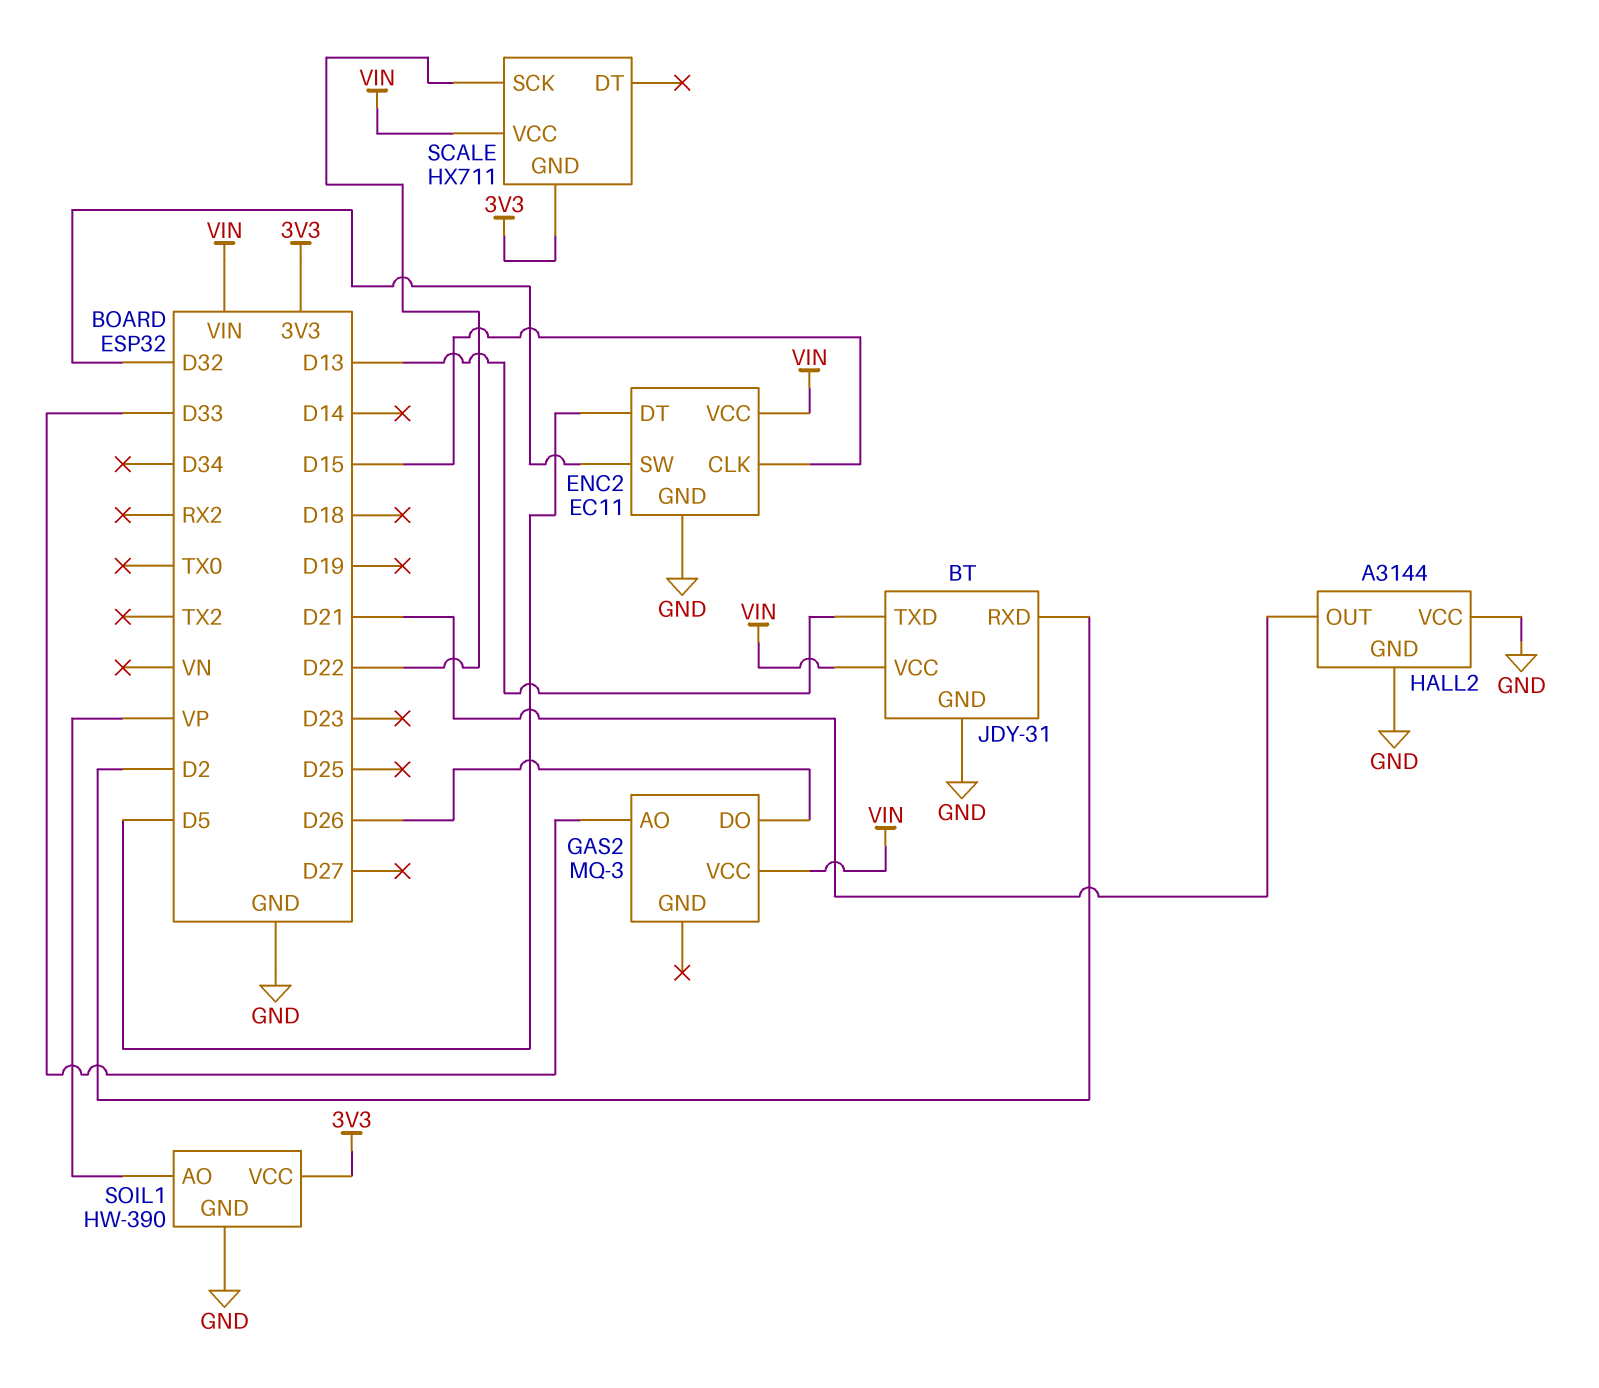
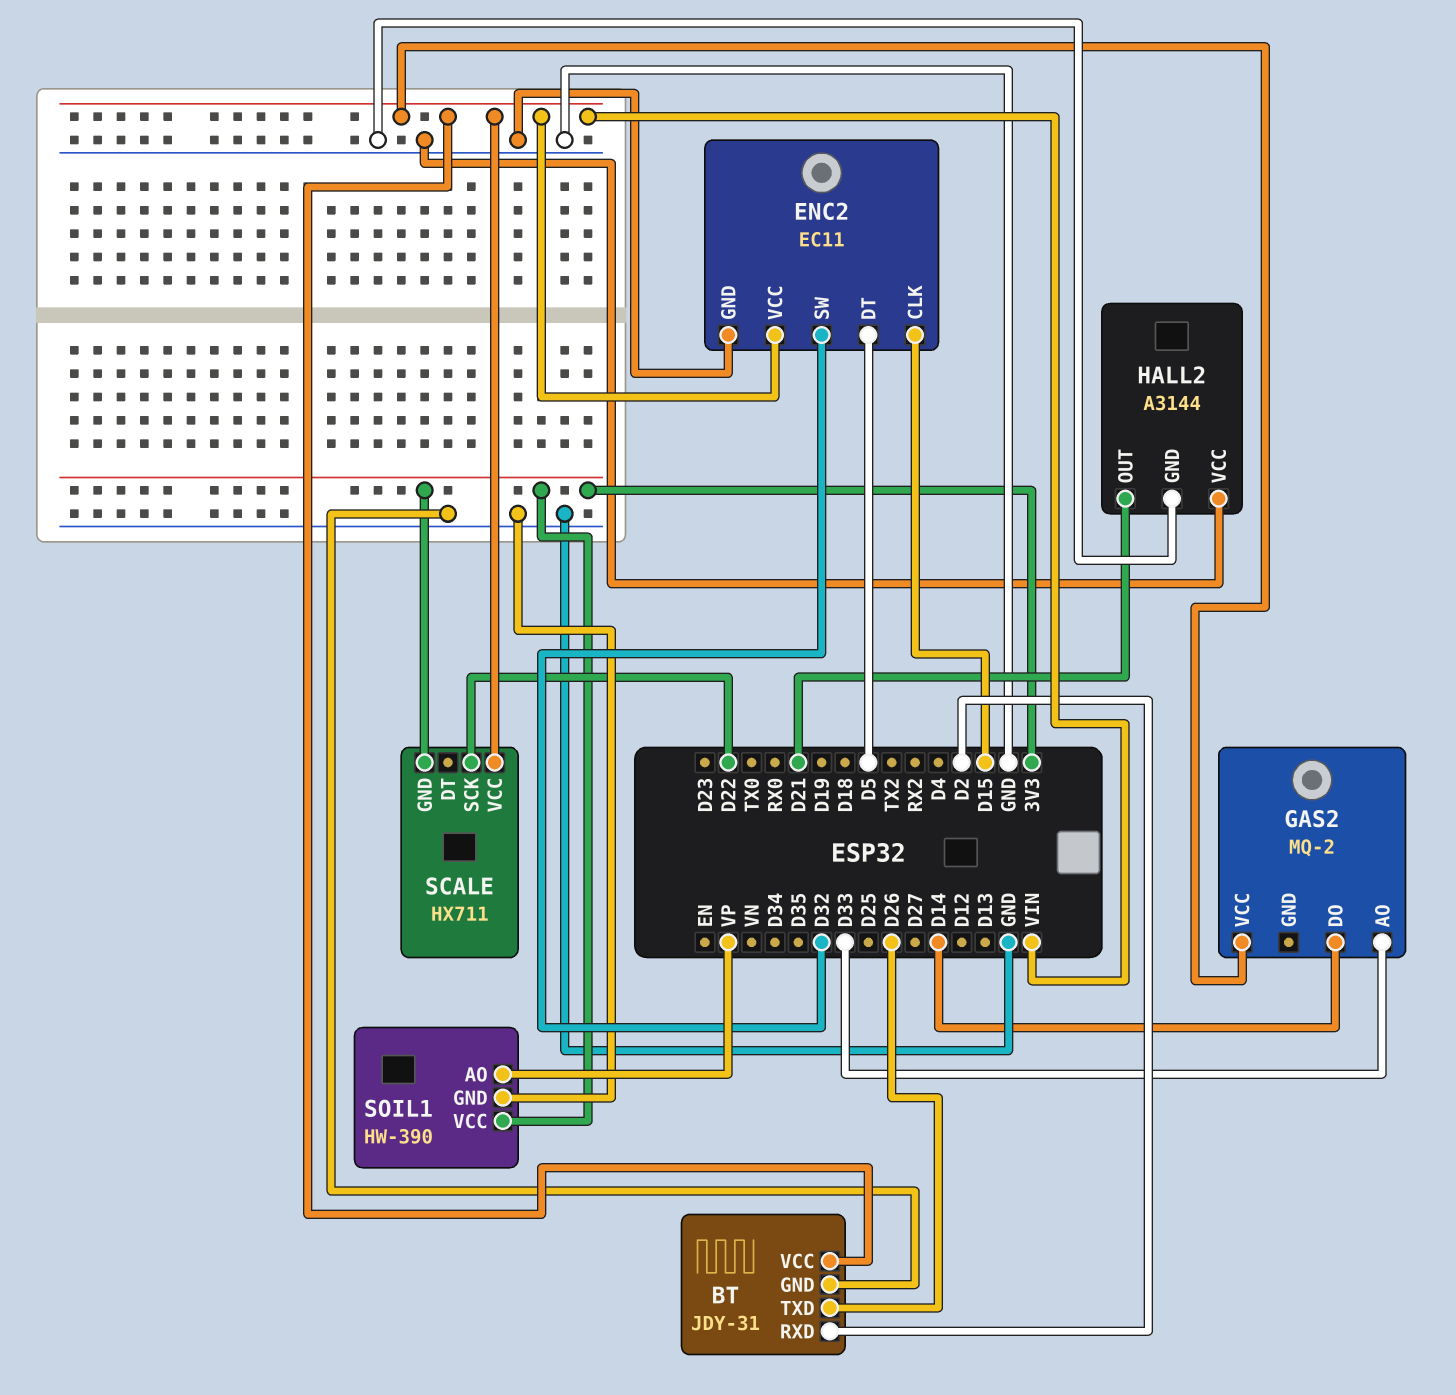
BT pin TXD: D13 -> D26
GAS2: MQ-3 -> MQ-2
GAS2 pin DO: D26 -> D14

